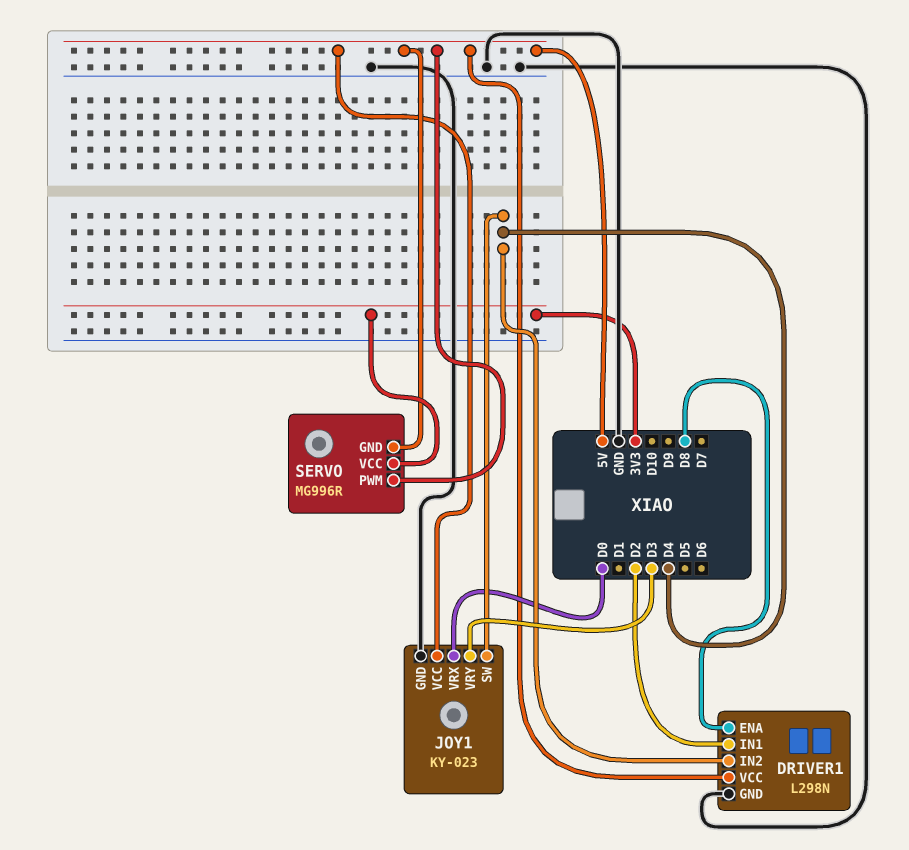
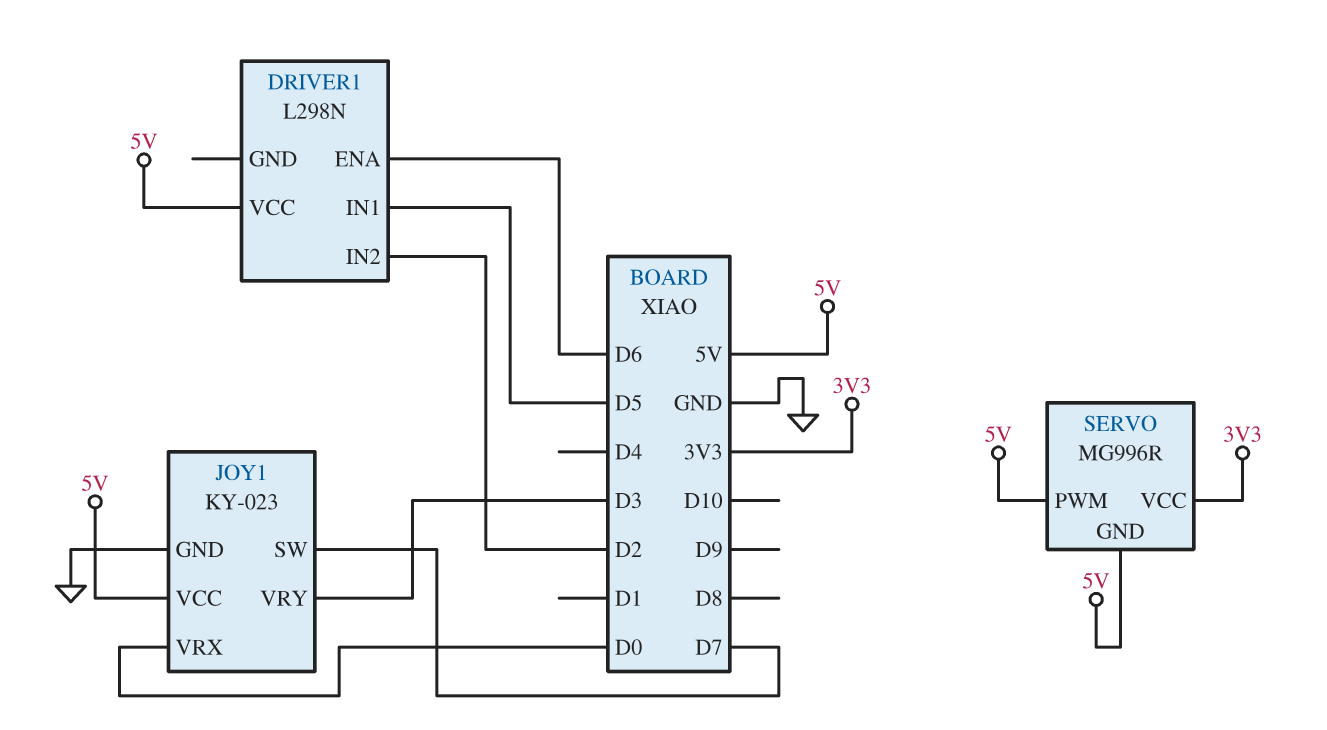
DRIVER1 pin ENA: D8 -> D6
DRIVER1 pin GND: GND -> none
DRIVER1 pin IN1: D2 -> D5
DRIVER1 pin IN2: D4 -> D2
JOY1 pin SW: D4 -> D7

